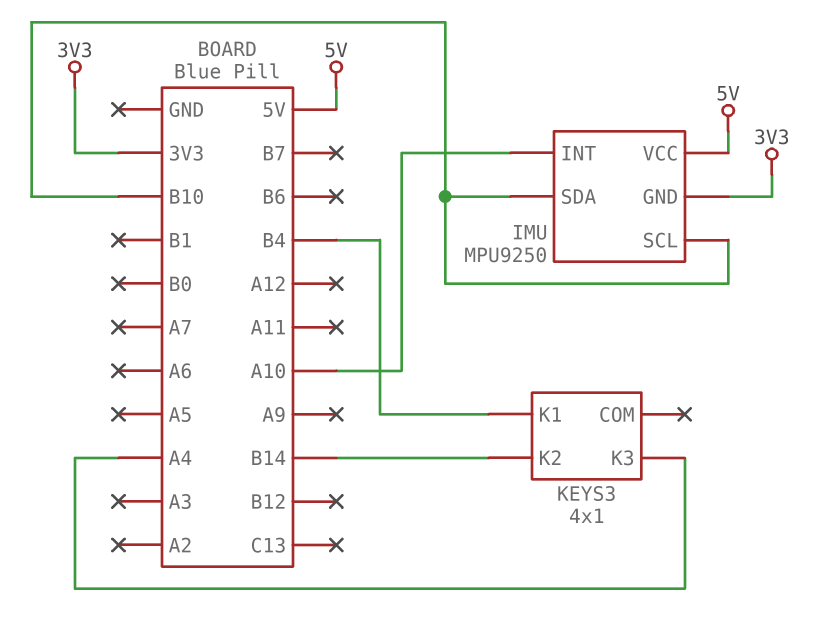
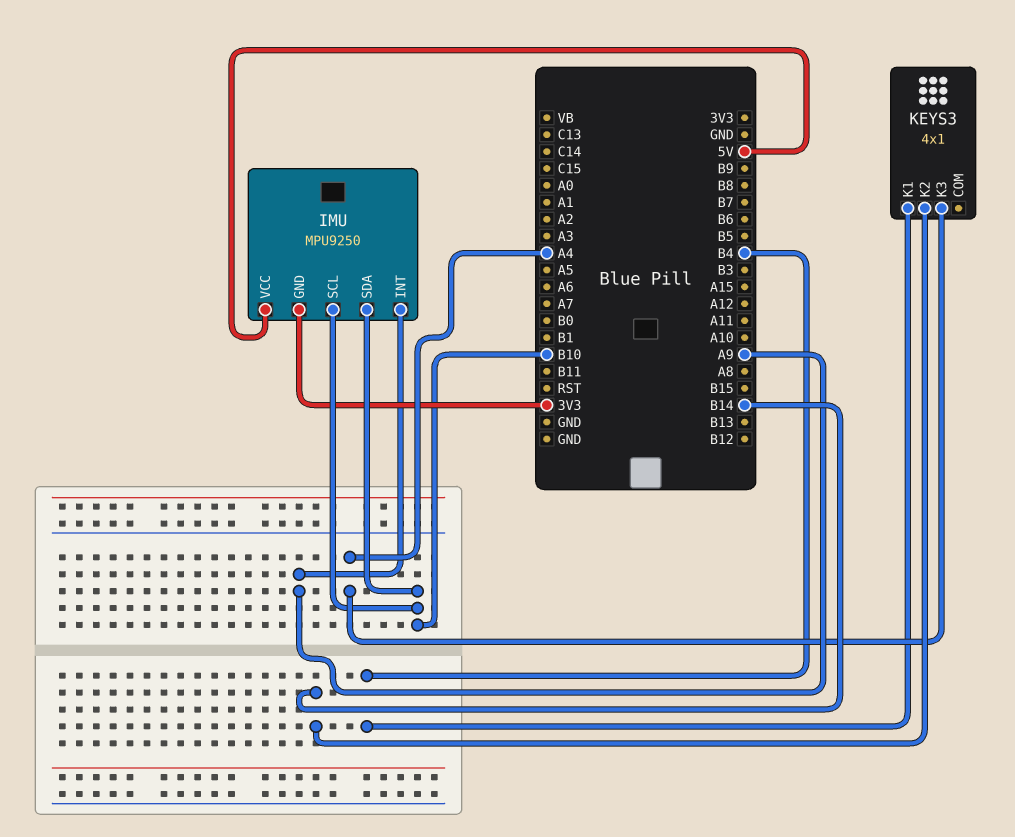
IMU pin INT: A10 -> A9

